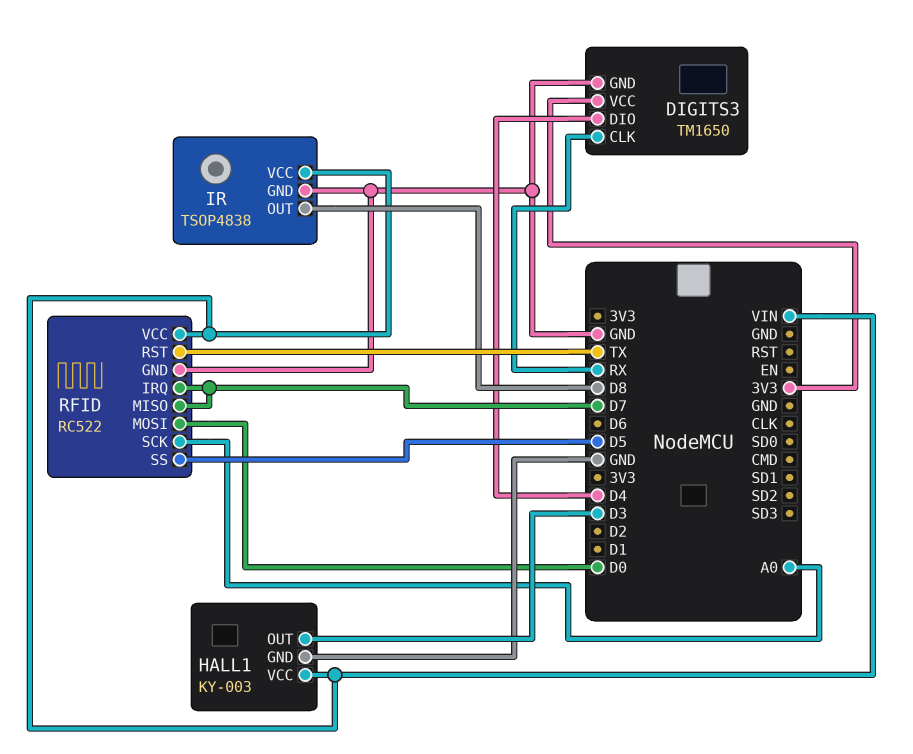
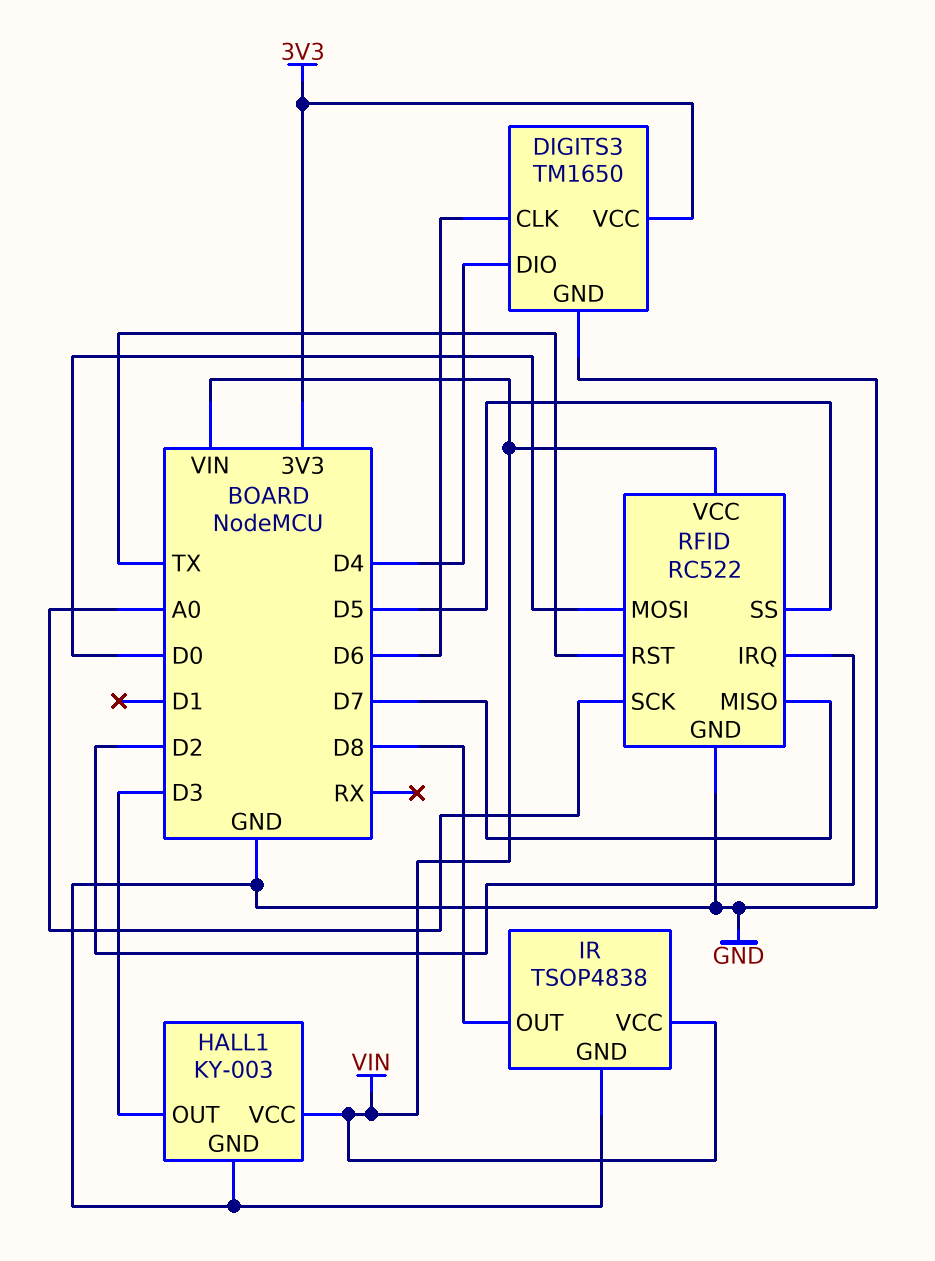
DIGITS3 pin CLK: RX -> D6
RFID pin IRQ: D7 -> D2

